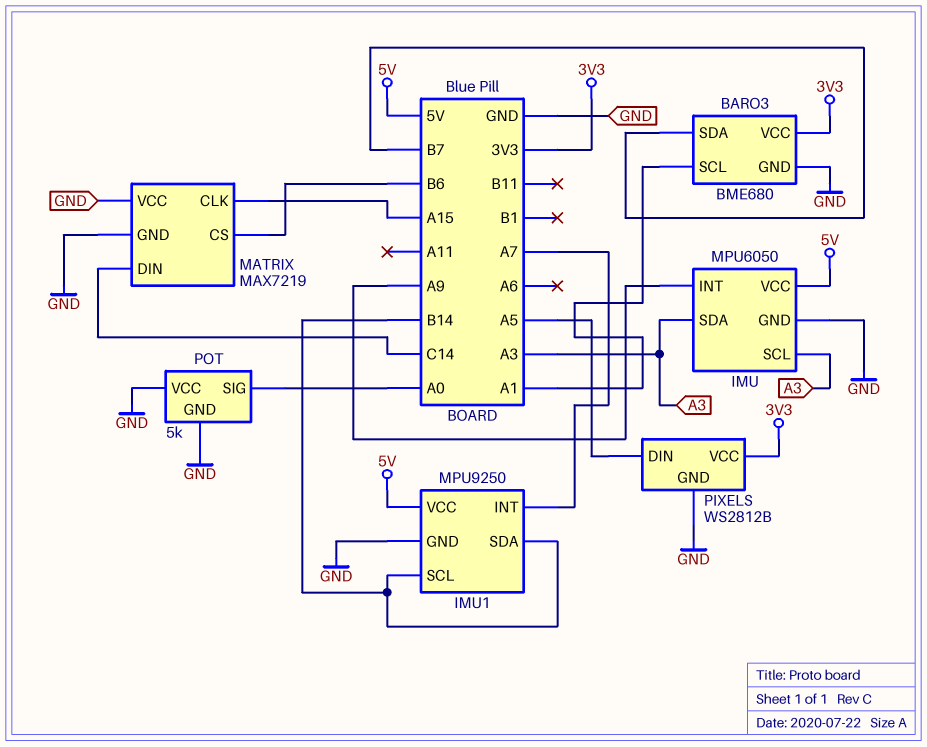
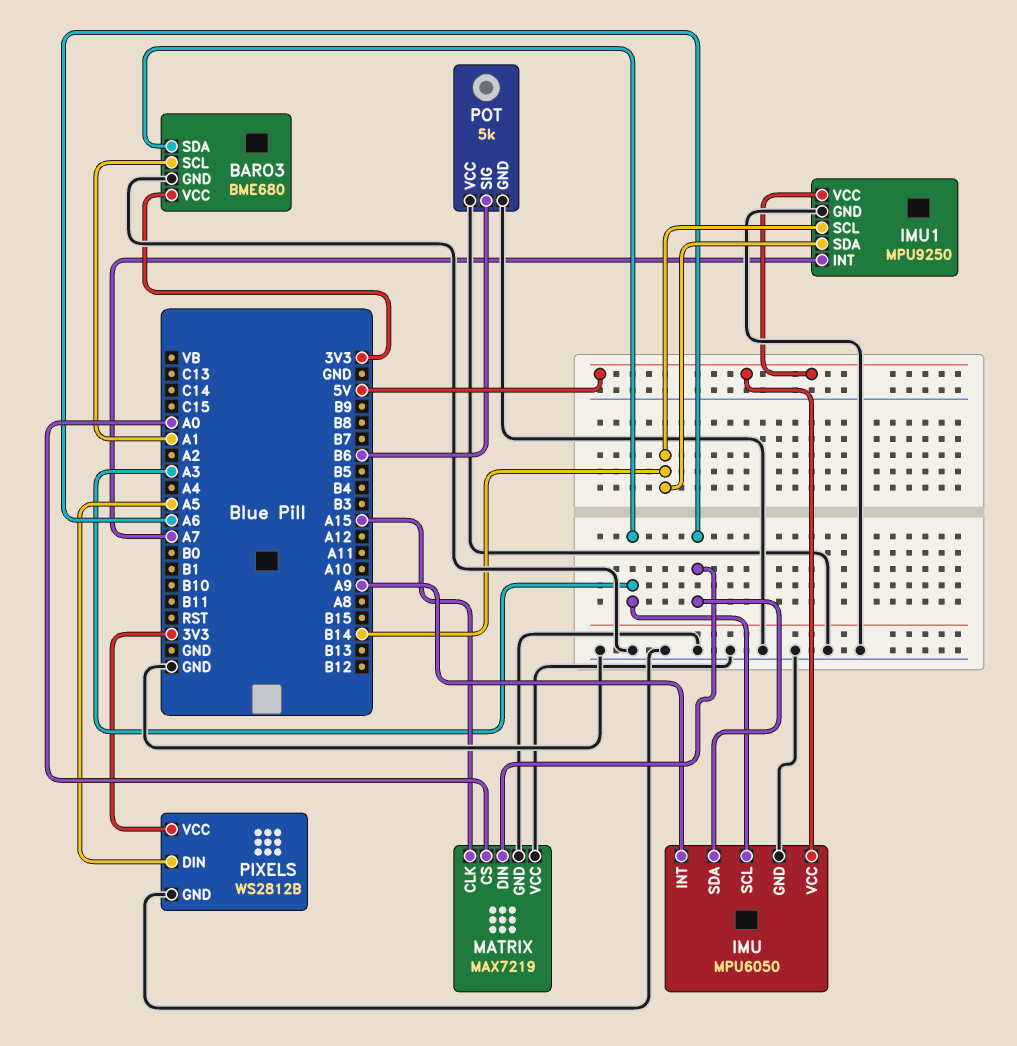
BARO3 pin SDA: B7 -> A3
IMU pin SDA: A3 -> A6
MATRIX pin CS: B6 -> A0
MATRIX pin DIN: C14 -> A6
POT pin SIG: A0 -> B6

